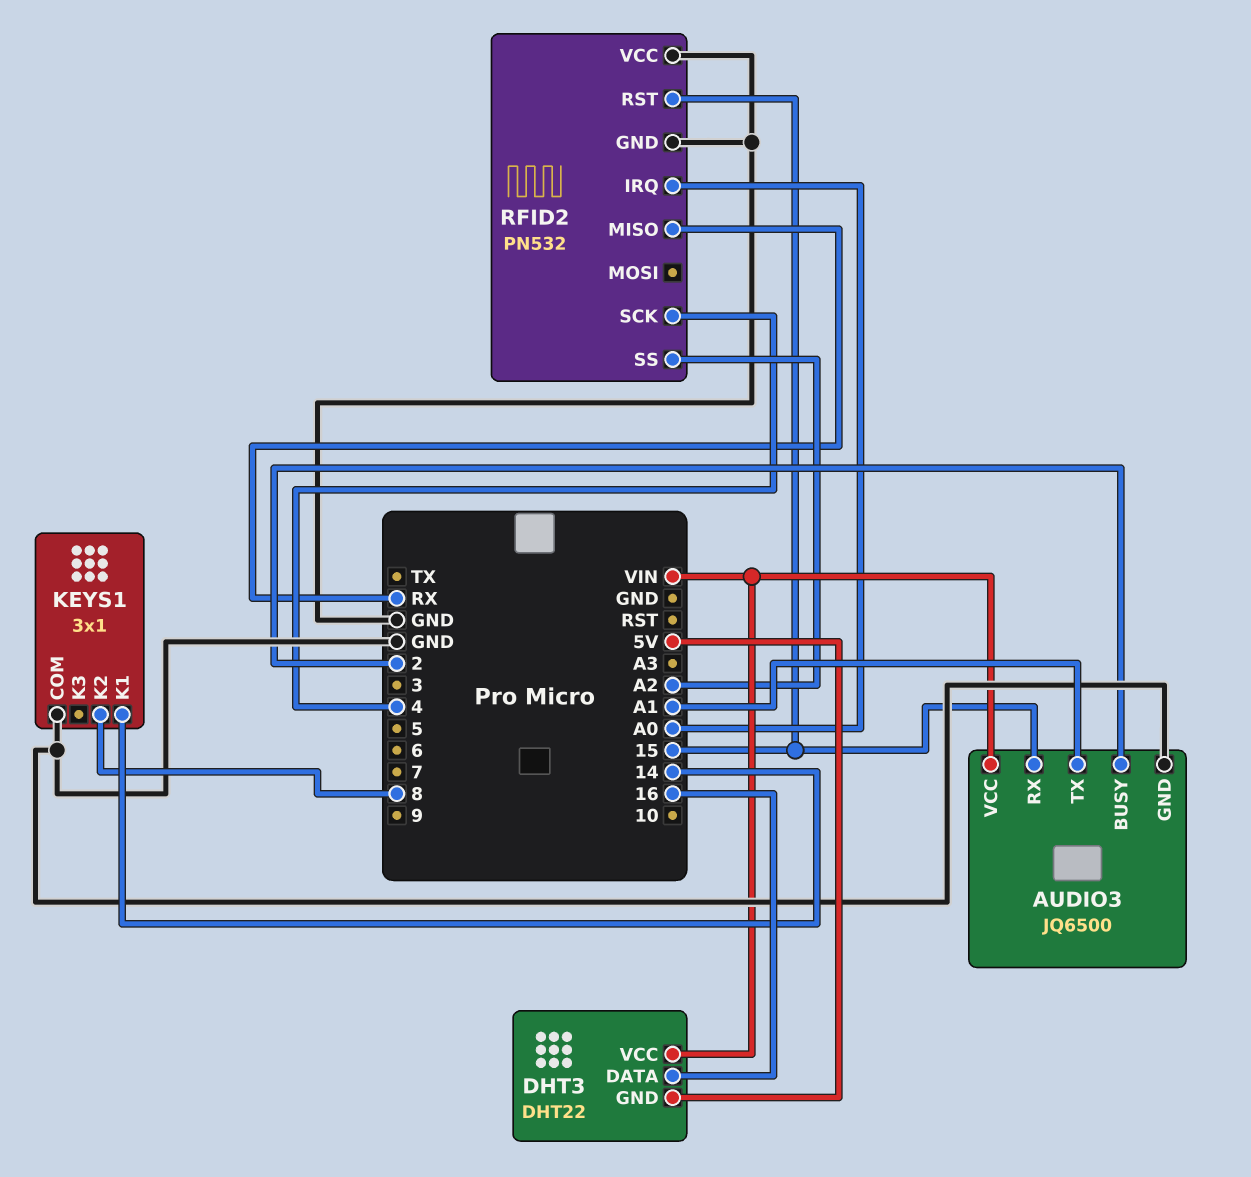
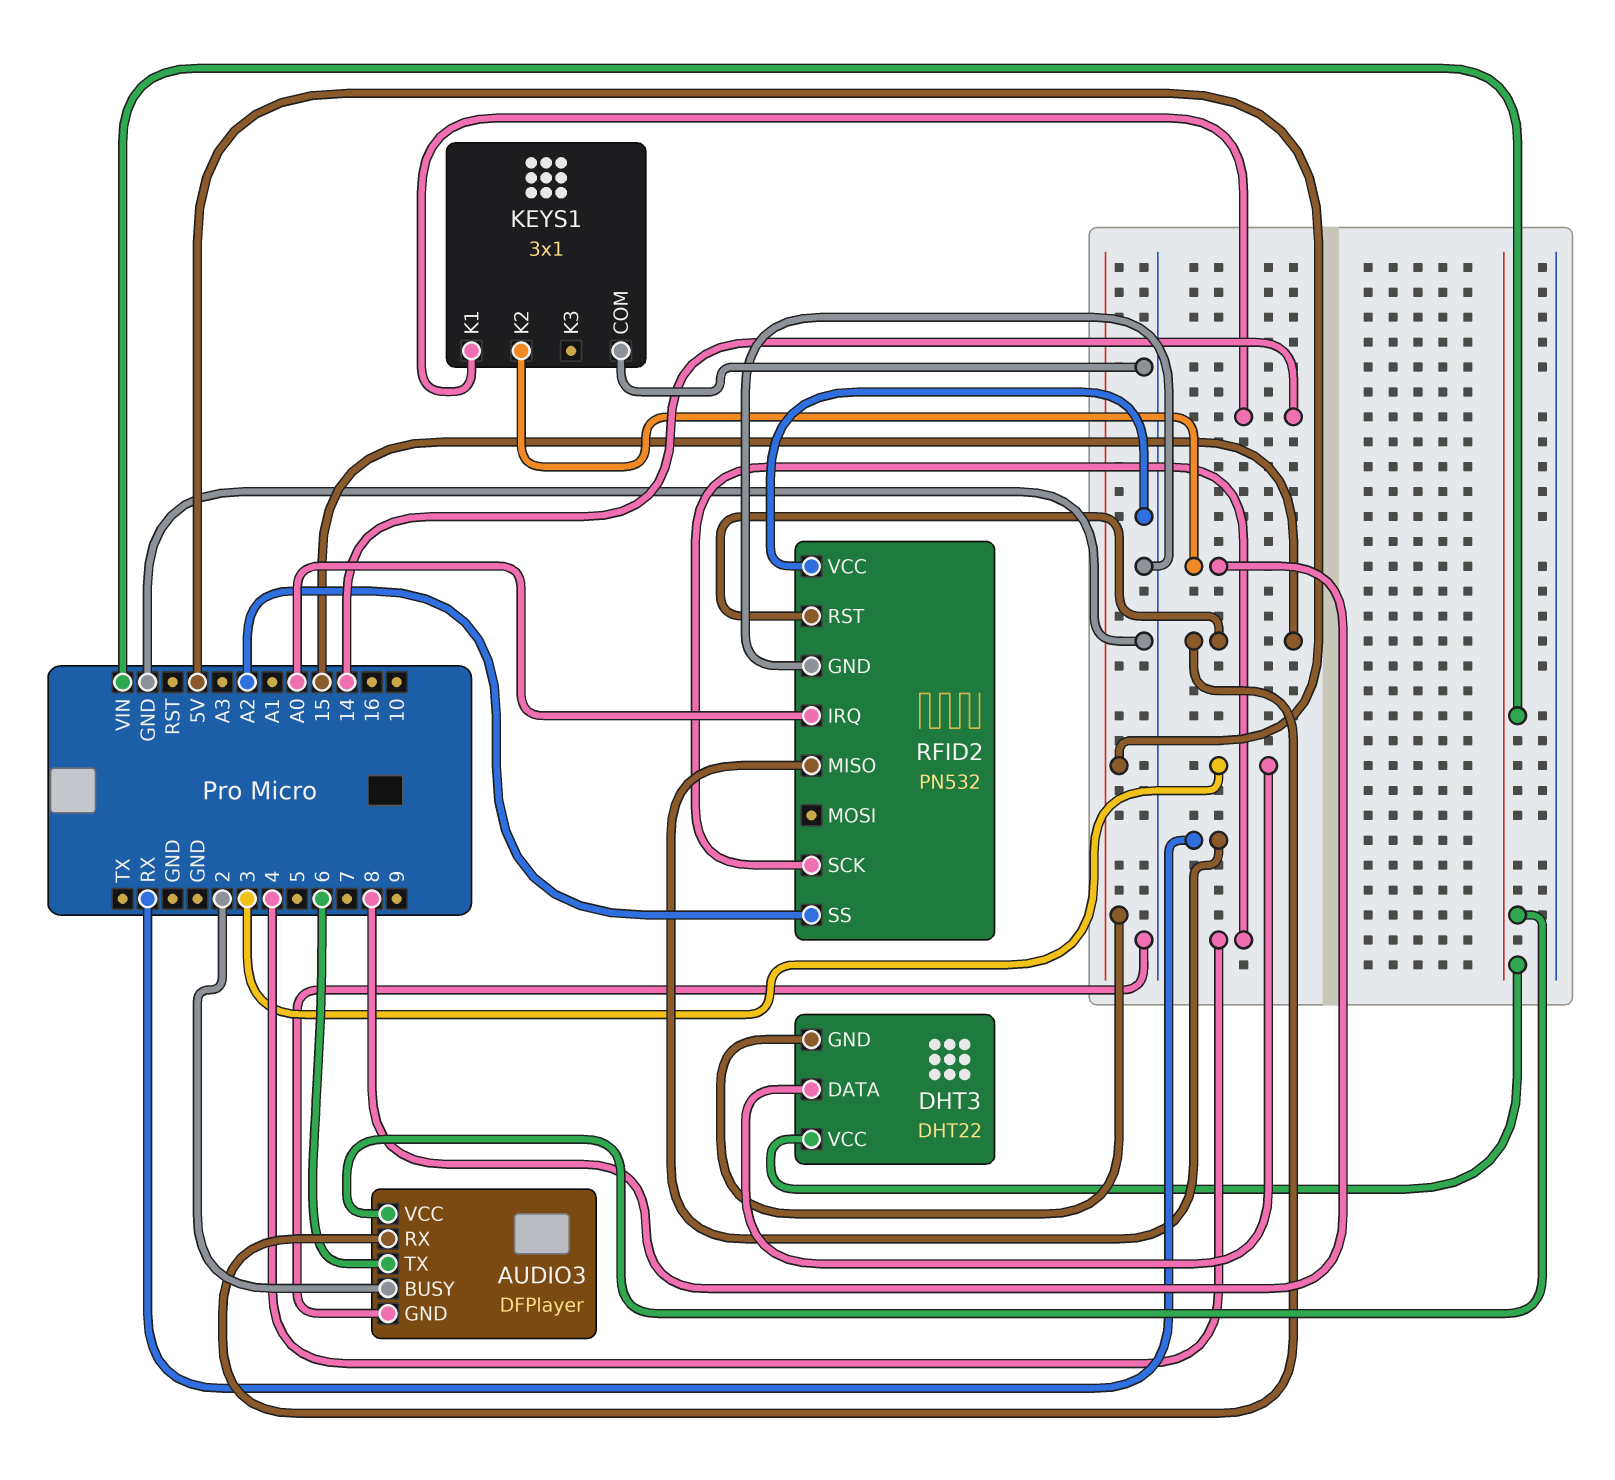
AUDIO3: JQ6500 -> DFPlayer
AUDIO3 pin TX: A1 -> 6
DHT3 pin DATA: 16 -> 3

